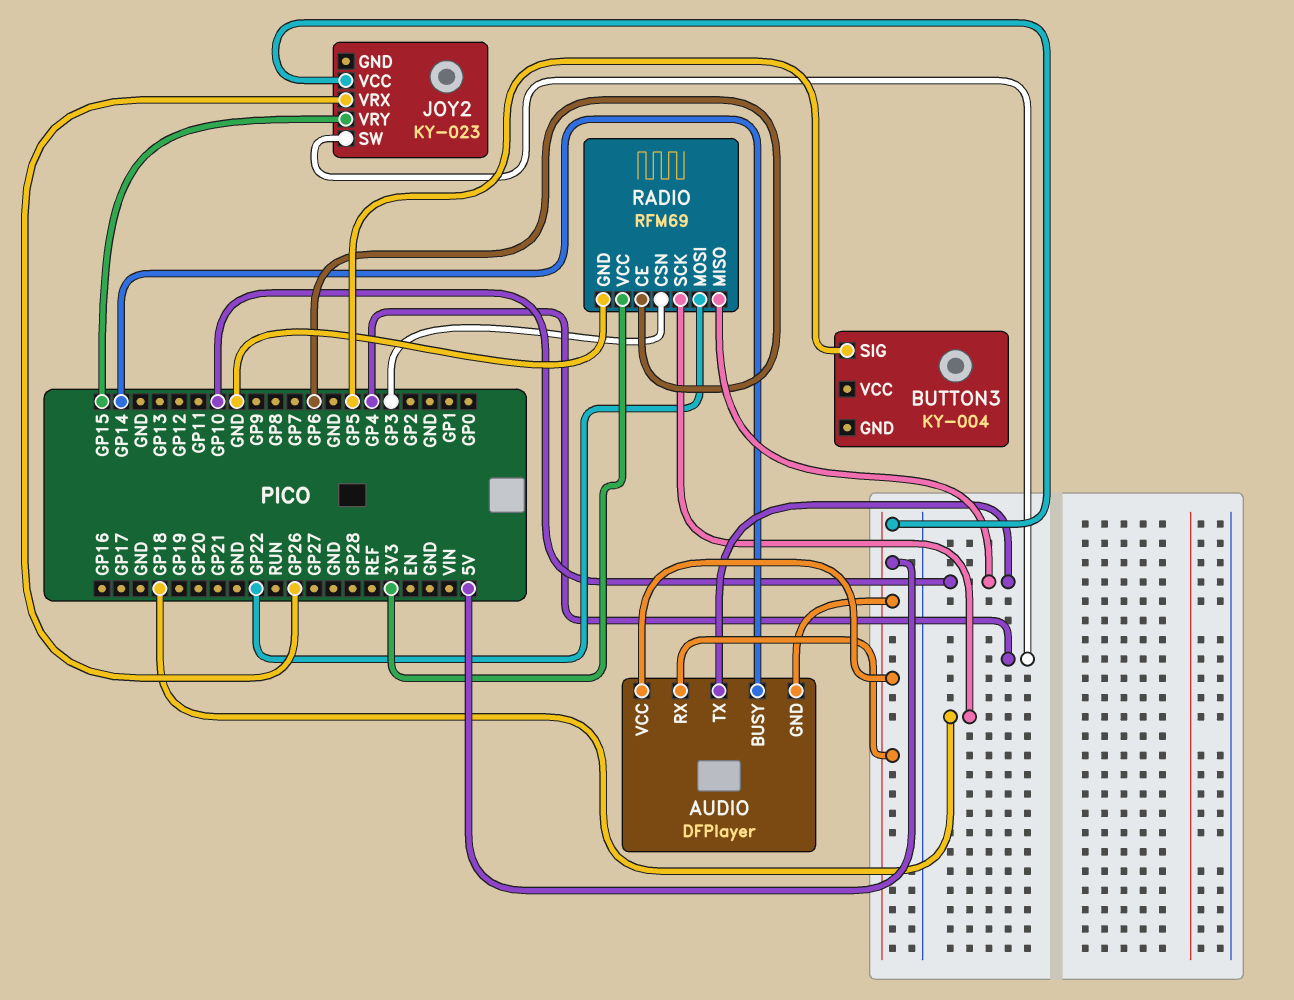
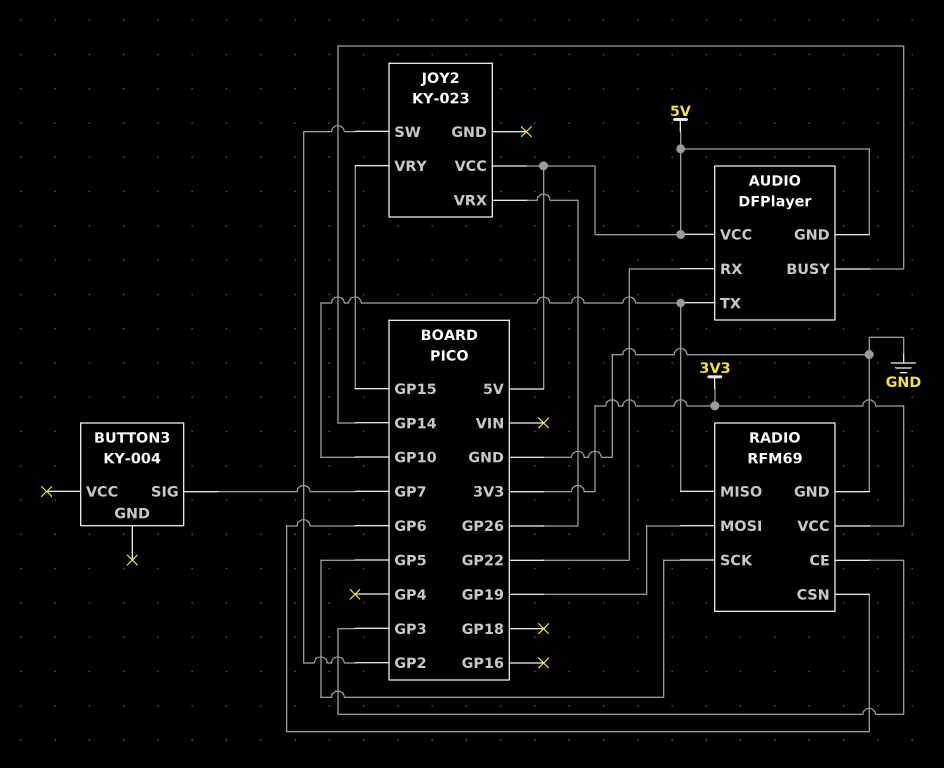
AUDIO pin RX: 5V -> GP22
BUTTON3 pin SIG: GP5 -> GP7
JOY2 pin SW: GP4 -> GP2
RADIO pin CE: GP6 -> GP3
RADIO pin CSN: GP3 -> GP6
RADIO pin MOSI: GP22 -> GP19
RADIO pin SCK: GP18 -> GP5

